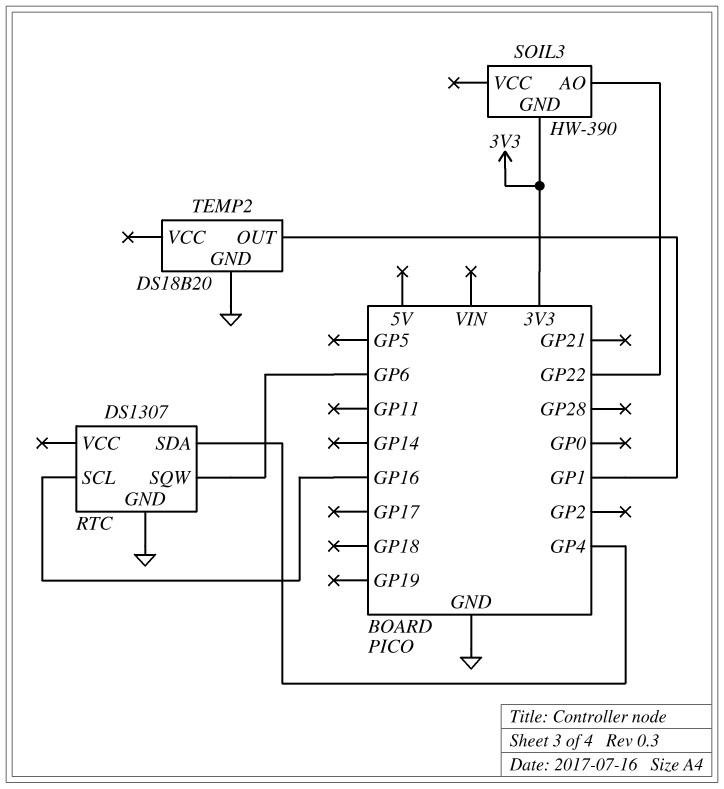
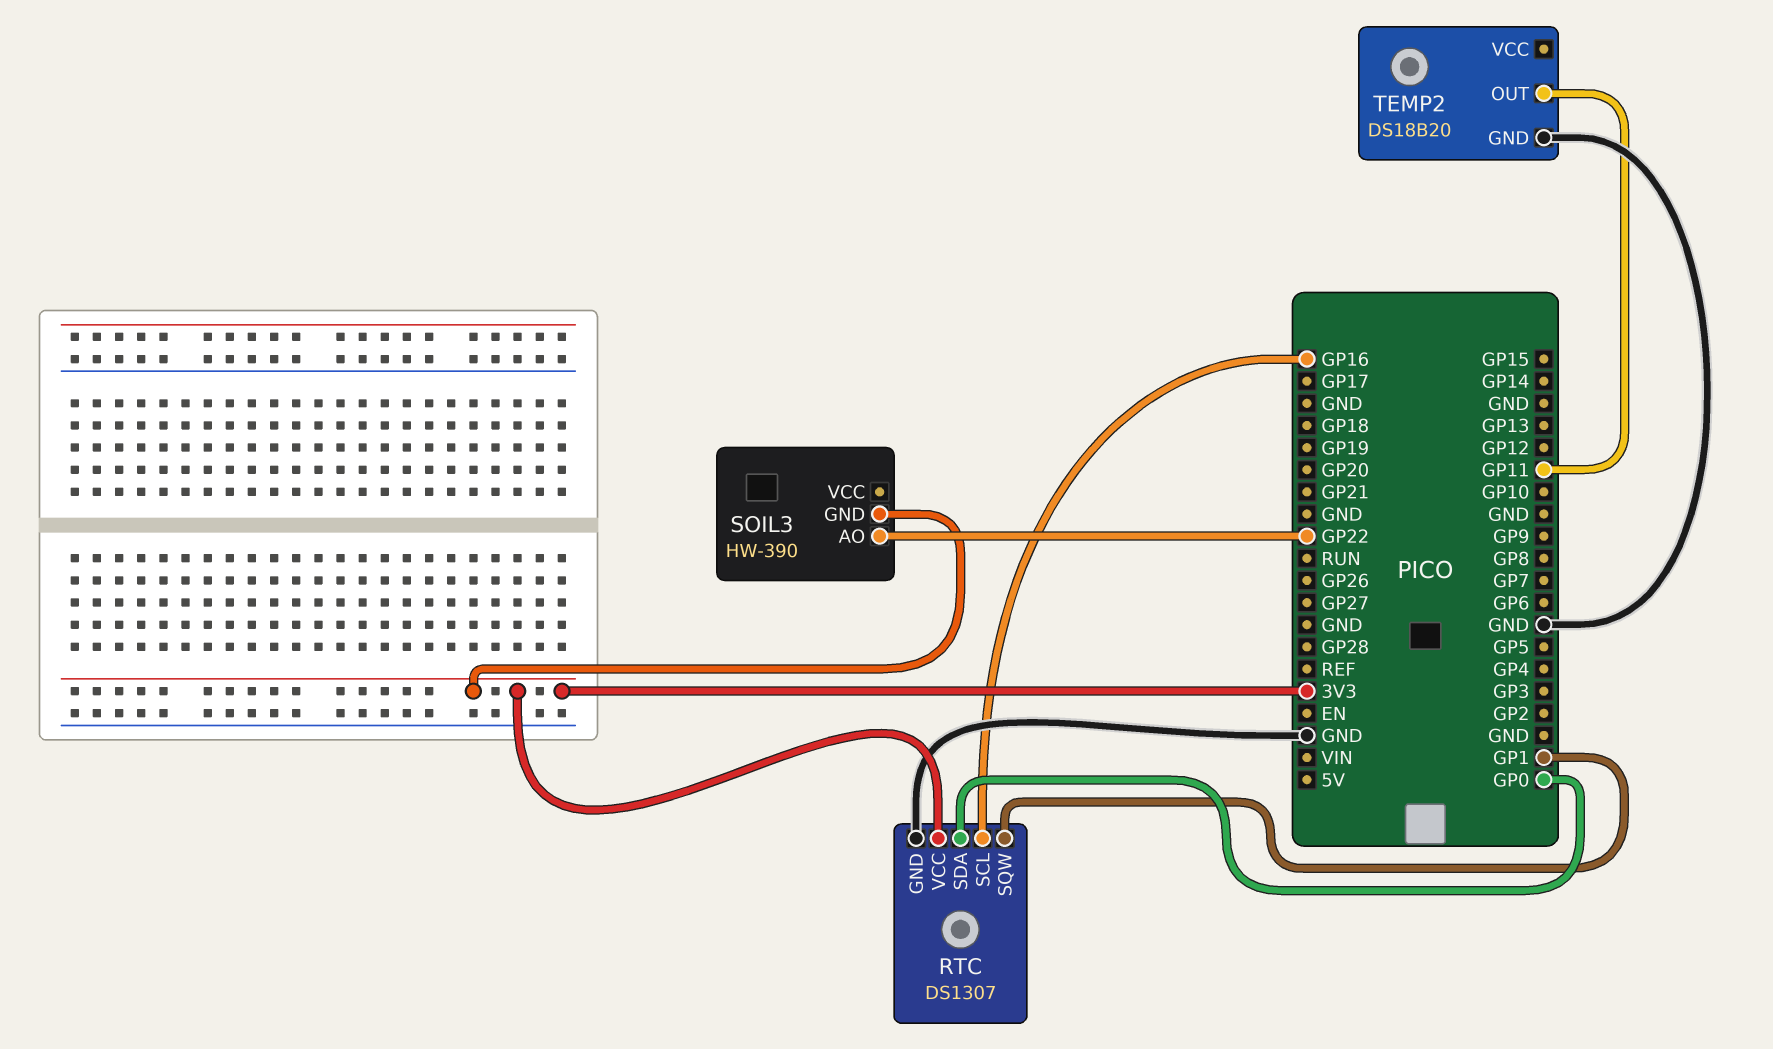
RTC pin SDA: GP4 -> GP0
RTC pin SQW: GP6 -> GP1
RTC pin VCC: none -> 3V3
TEMP2 pin OUT: GP1 -> GP11

